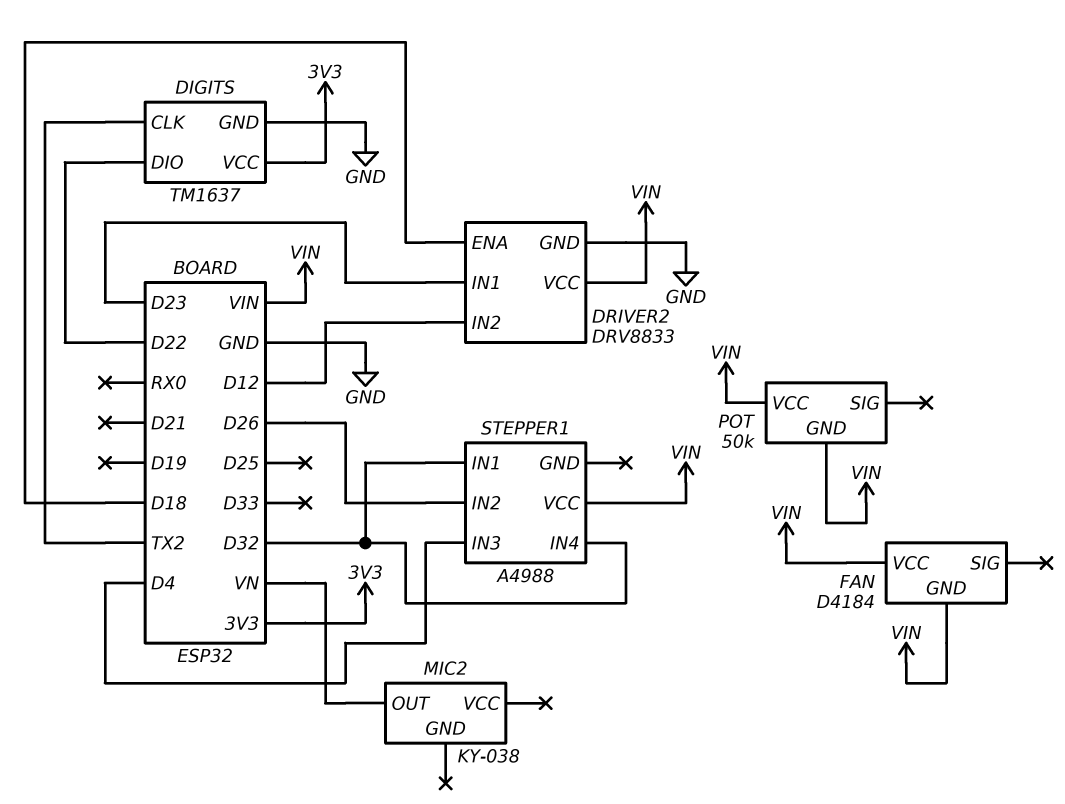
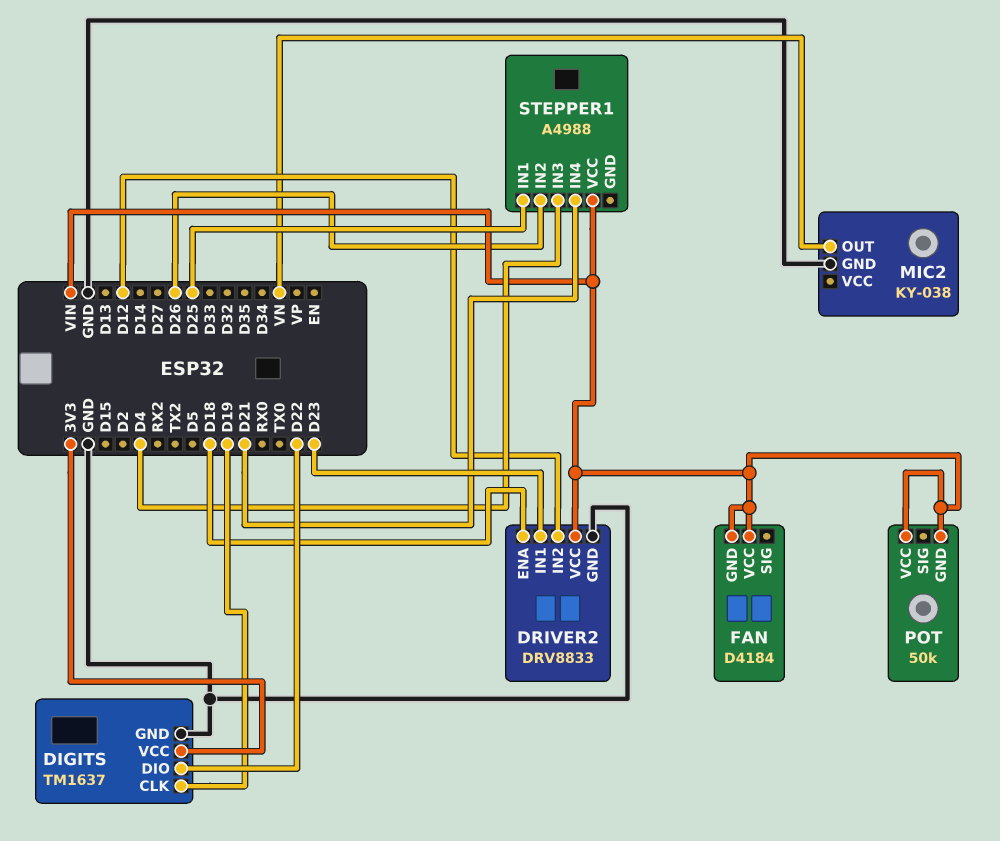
DIGITS pin CLK: TX2 -> D19
MIC2 pin GND: none -> GND
STEPPER1 pin IN1: D32 -> D25
STEPPER1 pin IN4: D32 -> D21

